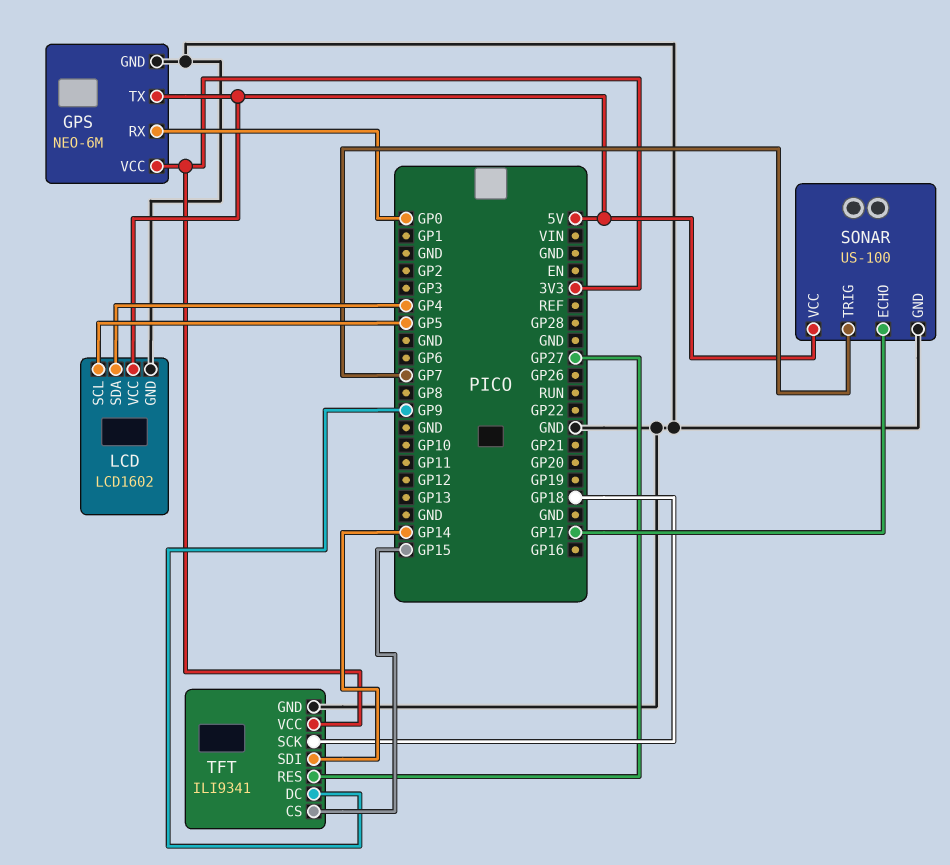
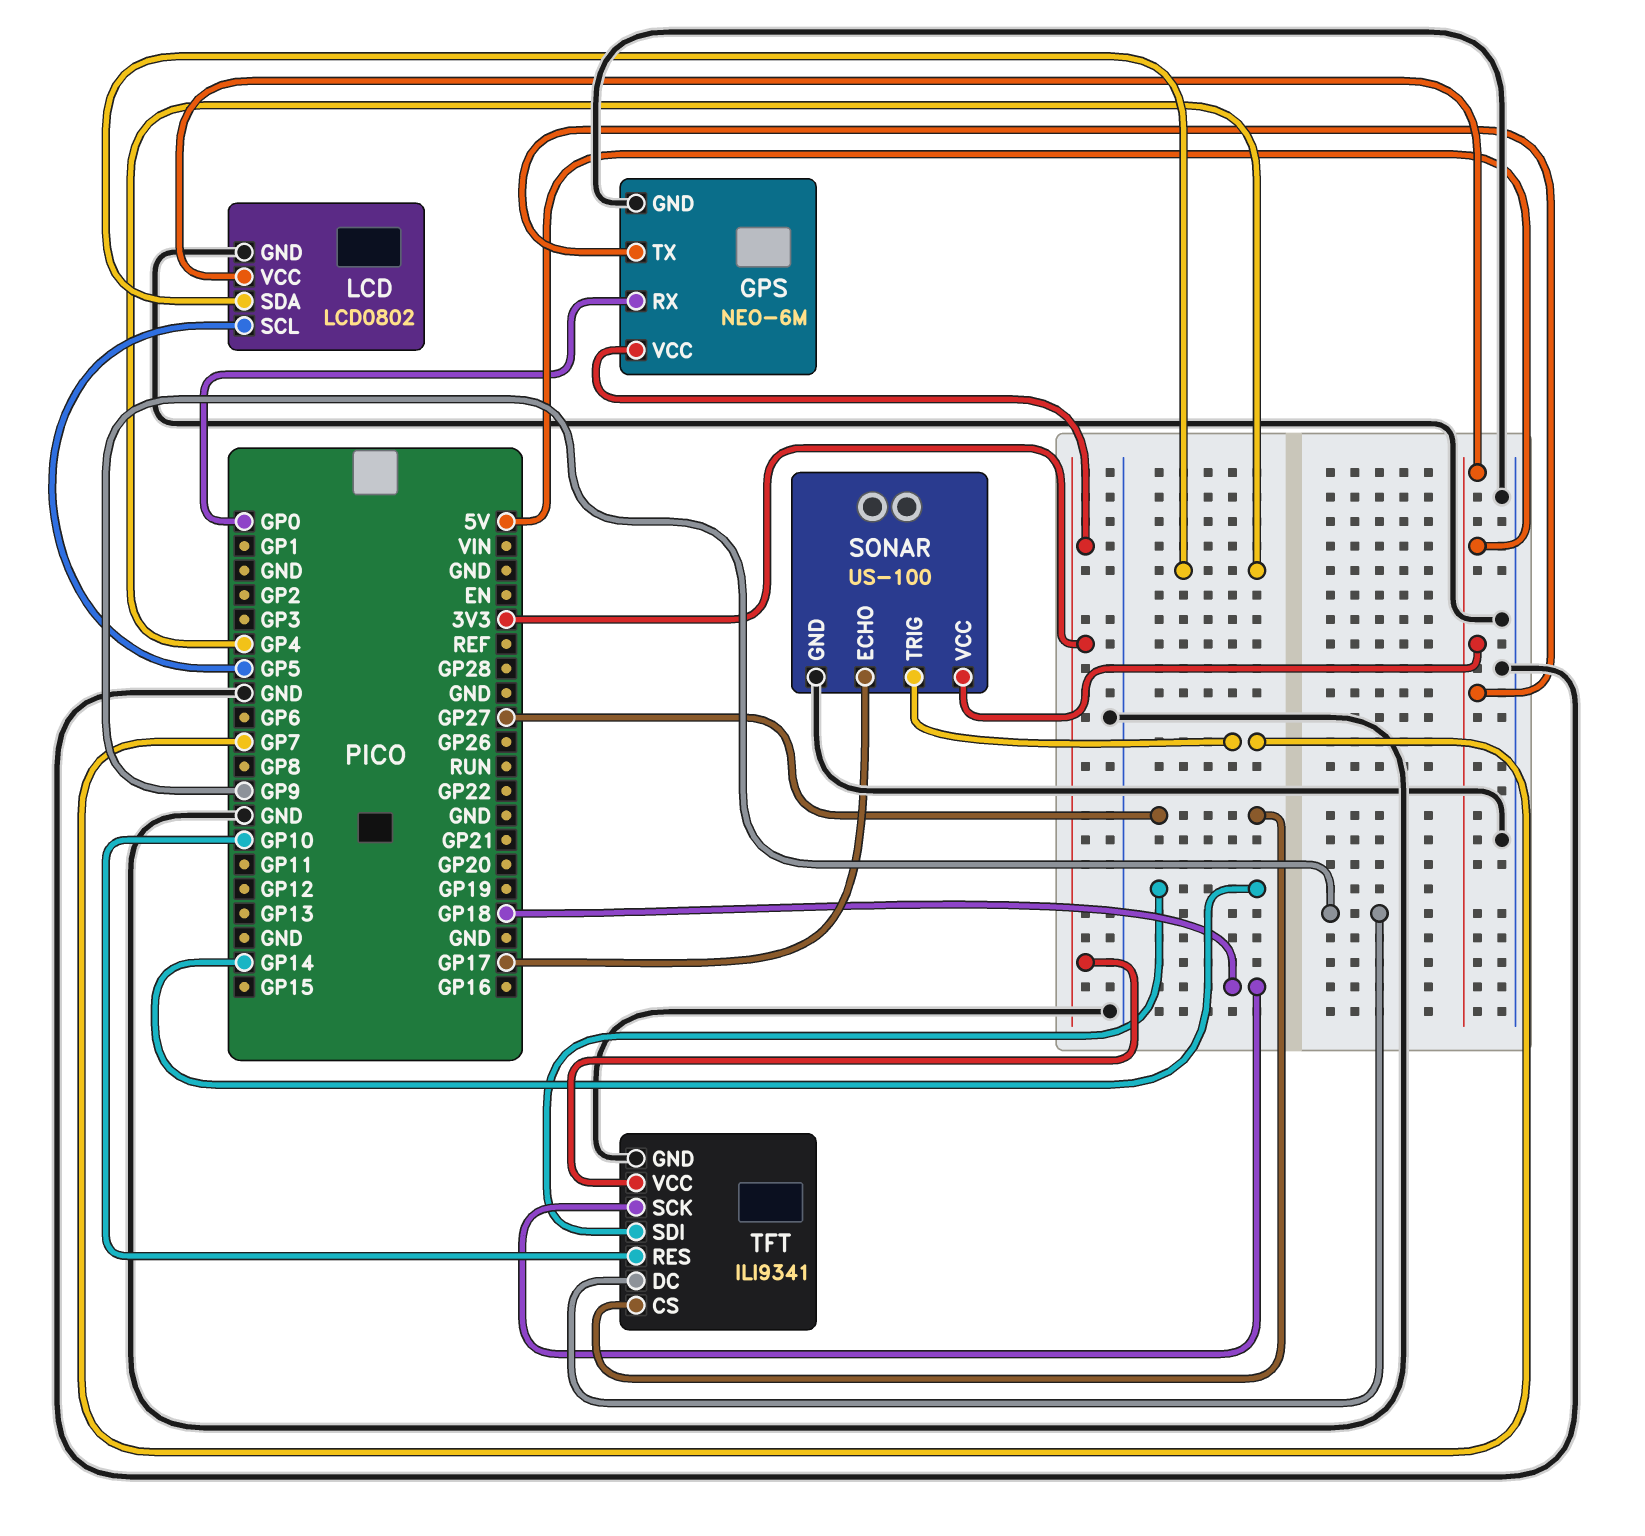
LCD: LCD1602 -> LCD0802
TFT pin CS: GP15 -> GP27
TFT pin RES: GP27 -> GP10

